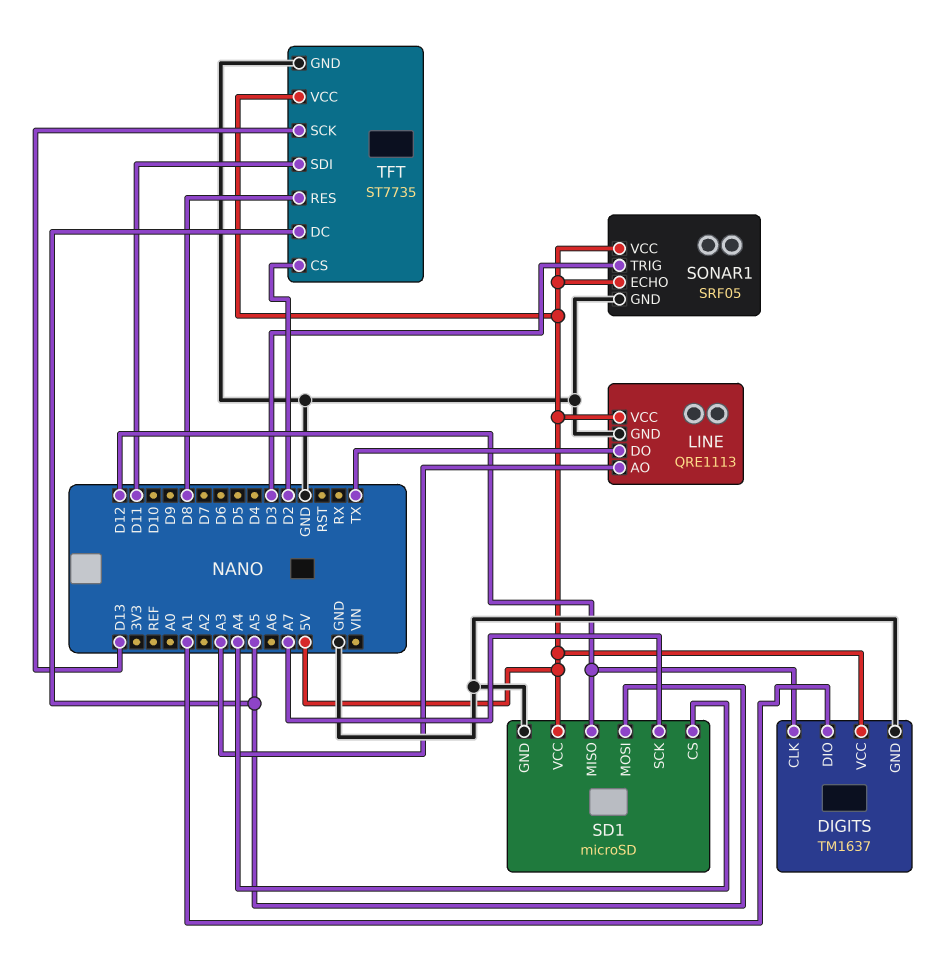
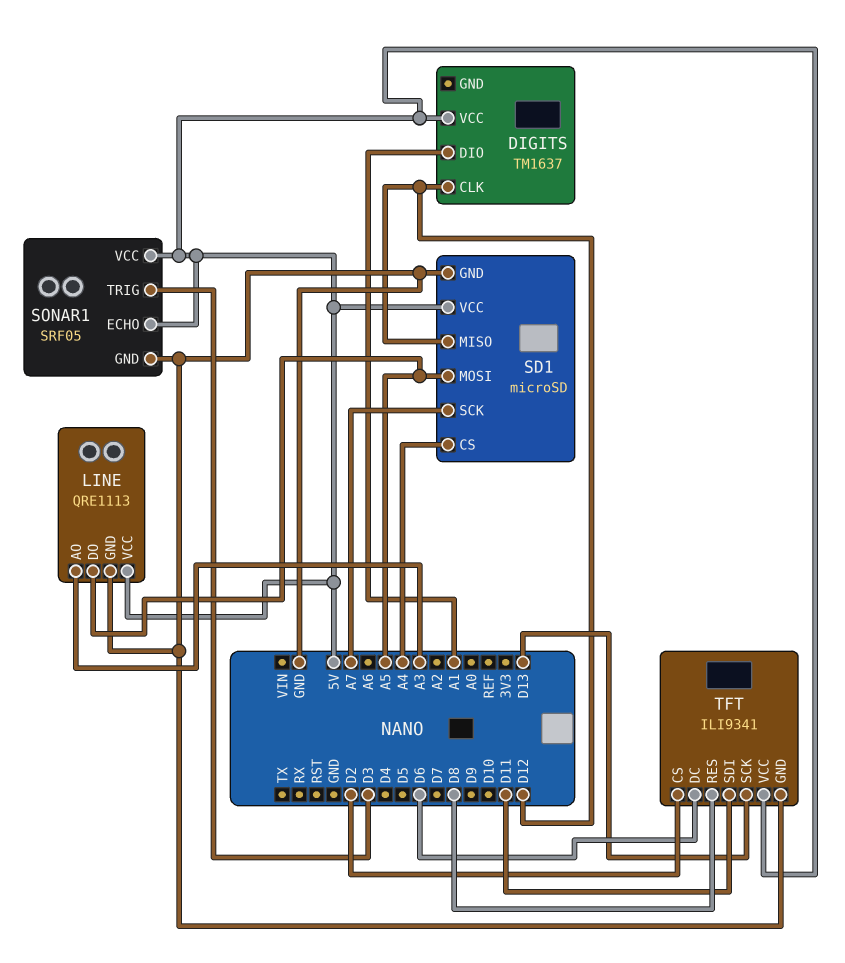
DIGITS pin GND: GND -> none
LINE pin DO: TX -> A5
TFT: ST7735 -> ILI9341
TFT pin DC: A5 -> D6

